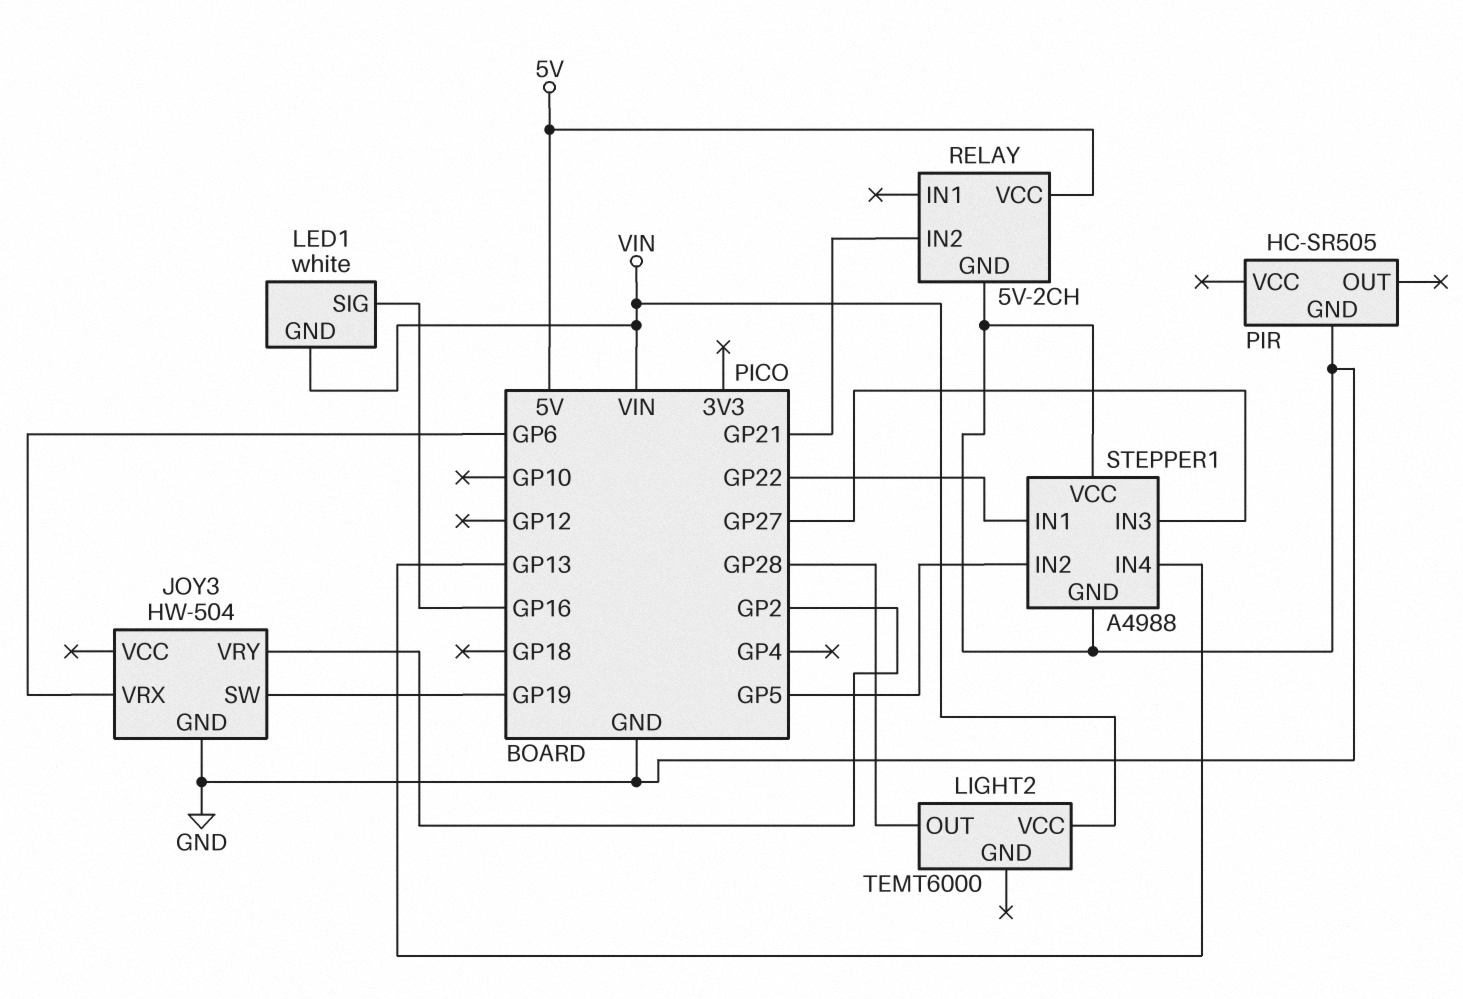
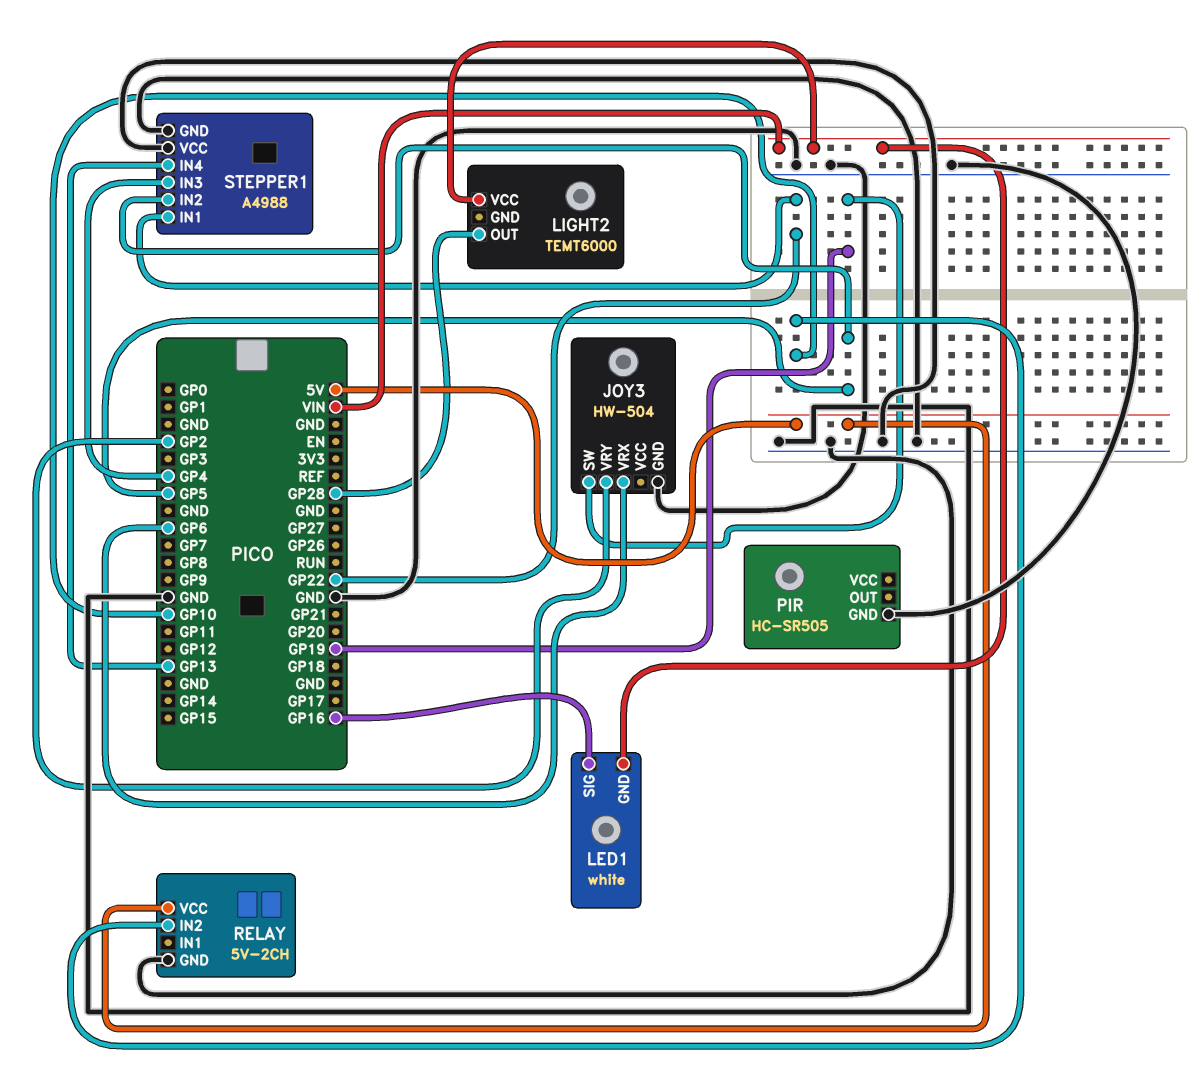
RELAY pin IN2: GP21 -> GP10
STEPPER1 pin IN3: GP27 -> GP4

